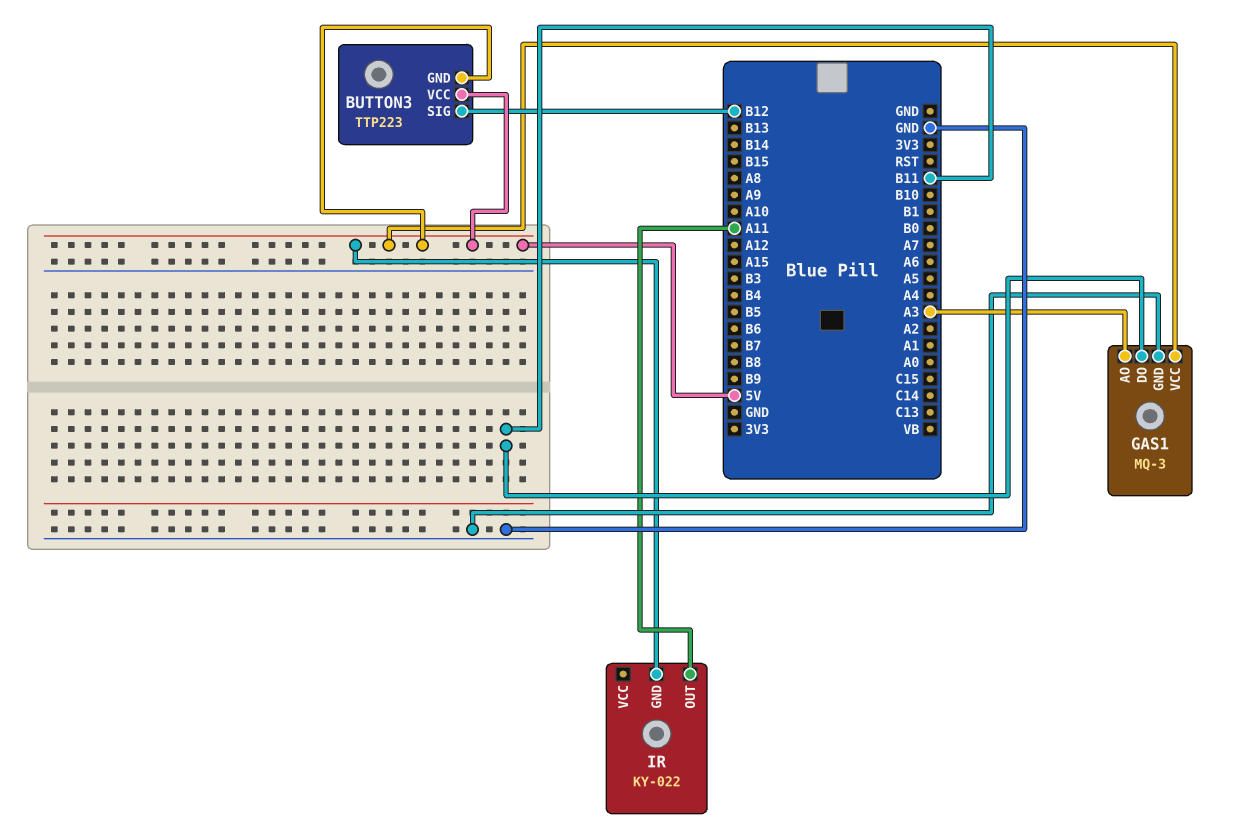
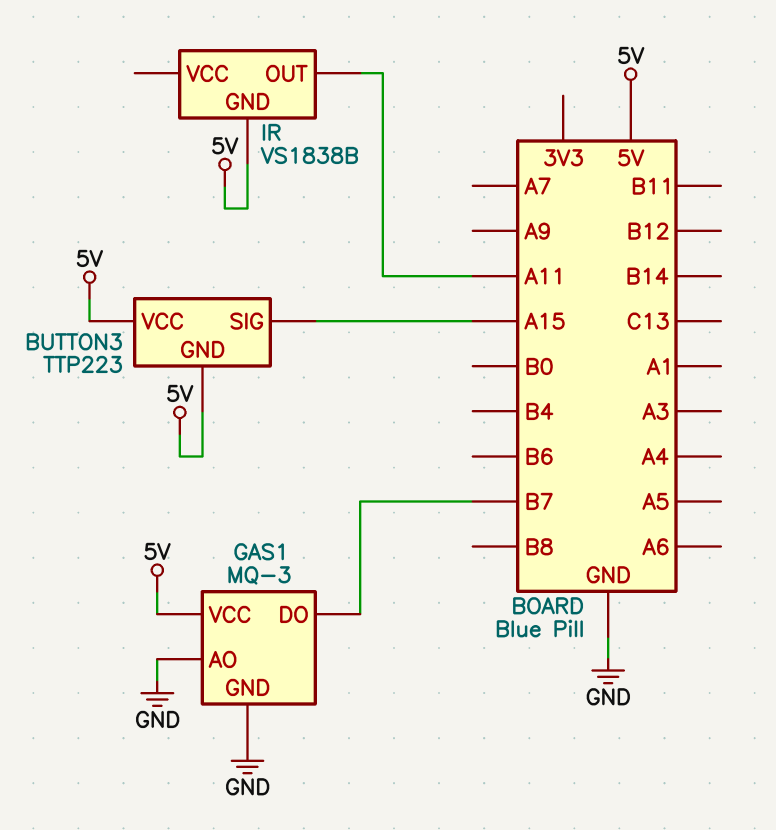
BUTTON3 pin SIG: B12 -> A15
GAS1 pin AO: A3 -> GND
GAS1 pin DO: B11 -> B7
IR: KY-022 -> VS1838B

